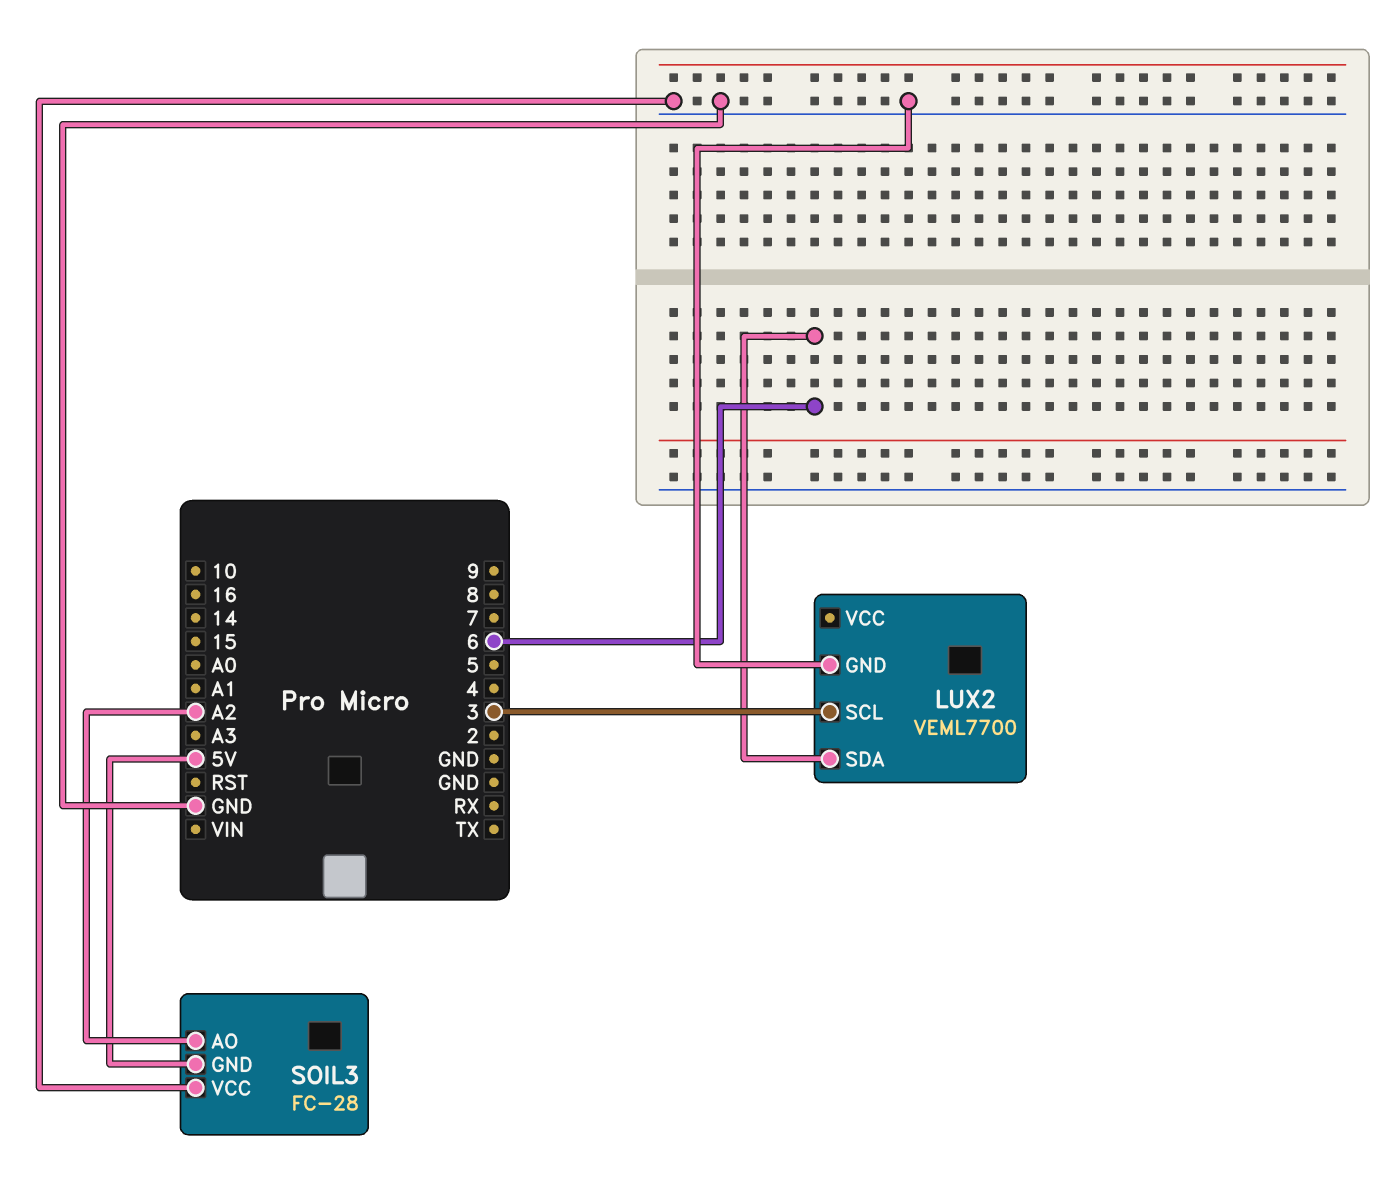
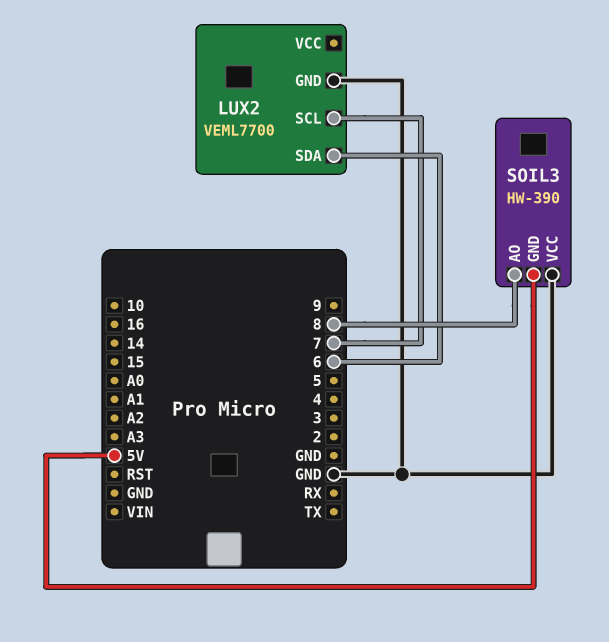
LUX2 pin SCL: 3 -> 7
SOIL3: FC-28 -> HW-390
SOIL3 pin AO: A2 -> 8

